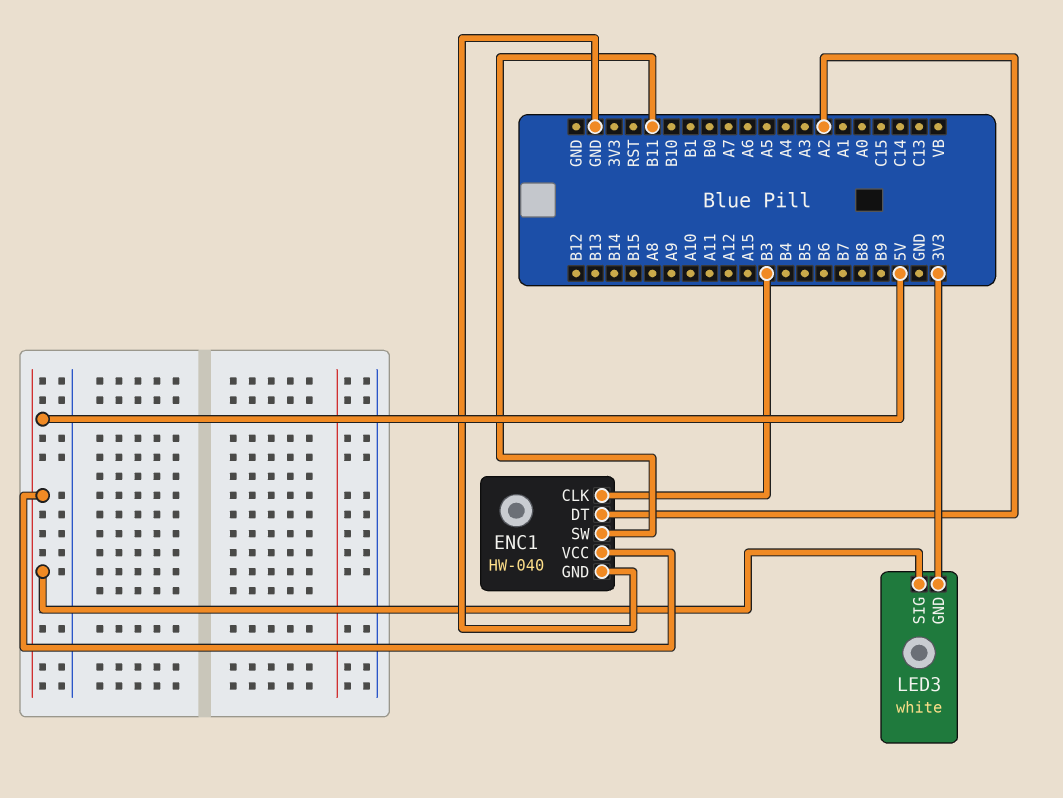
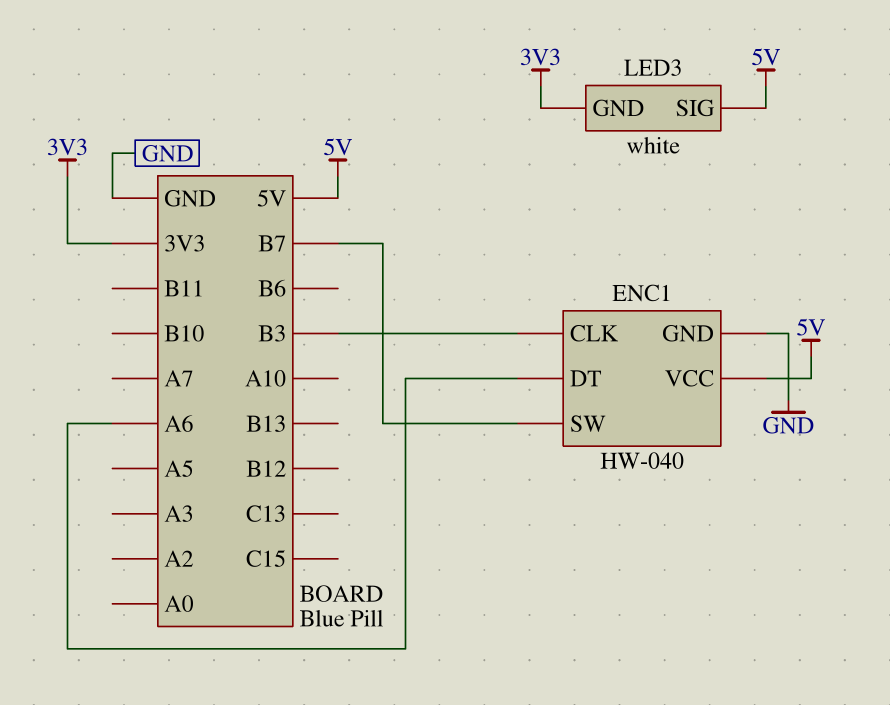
ENC1 pin DT: A2 -> A6
ENC1 pin SW: B11 -> B7

